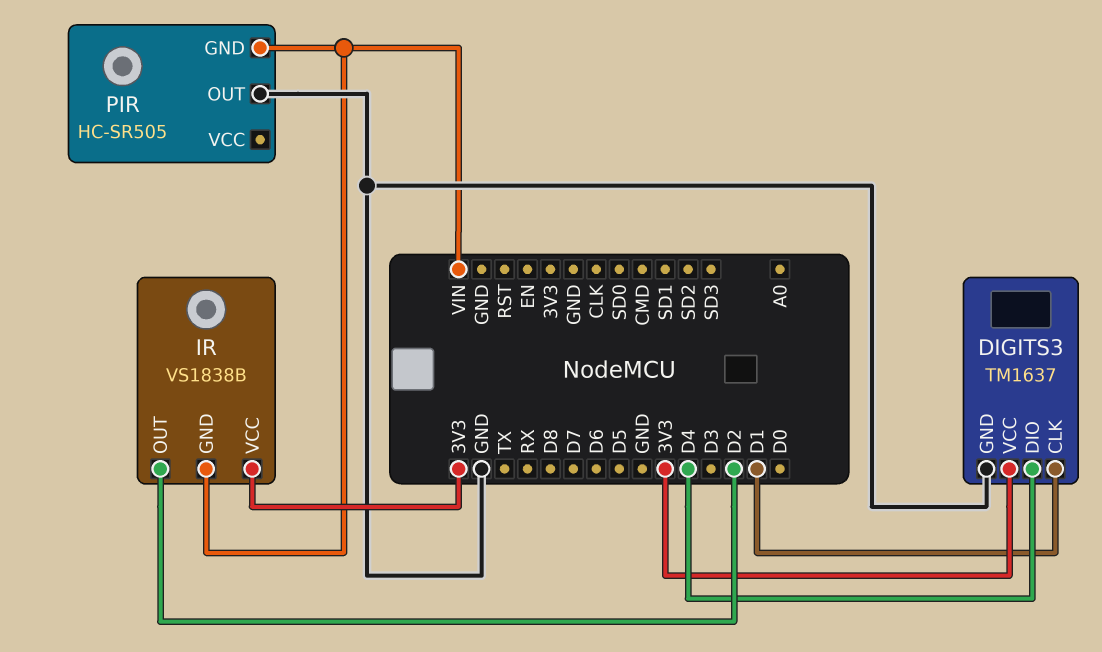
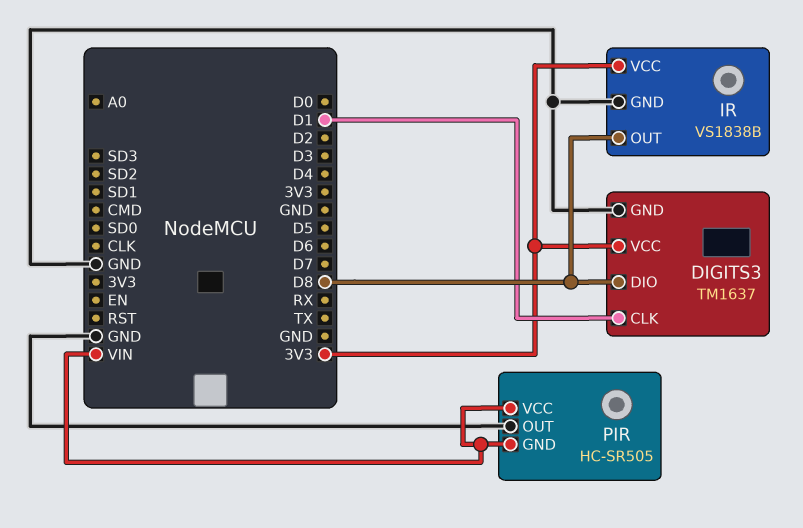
DIGITS3 pin DIO: D4 -> D8
IR pin GND: VIN -> GND
IR pin OUT: D2 -> D8
PIR pin VCC: none -> VIN

